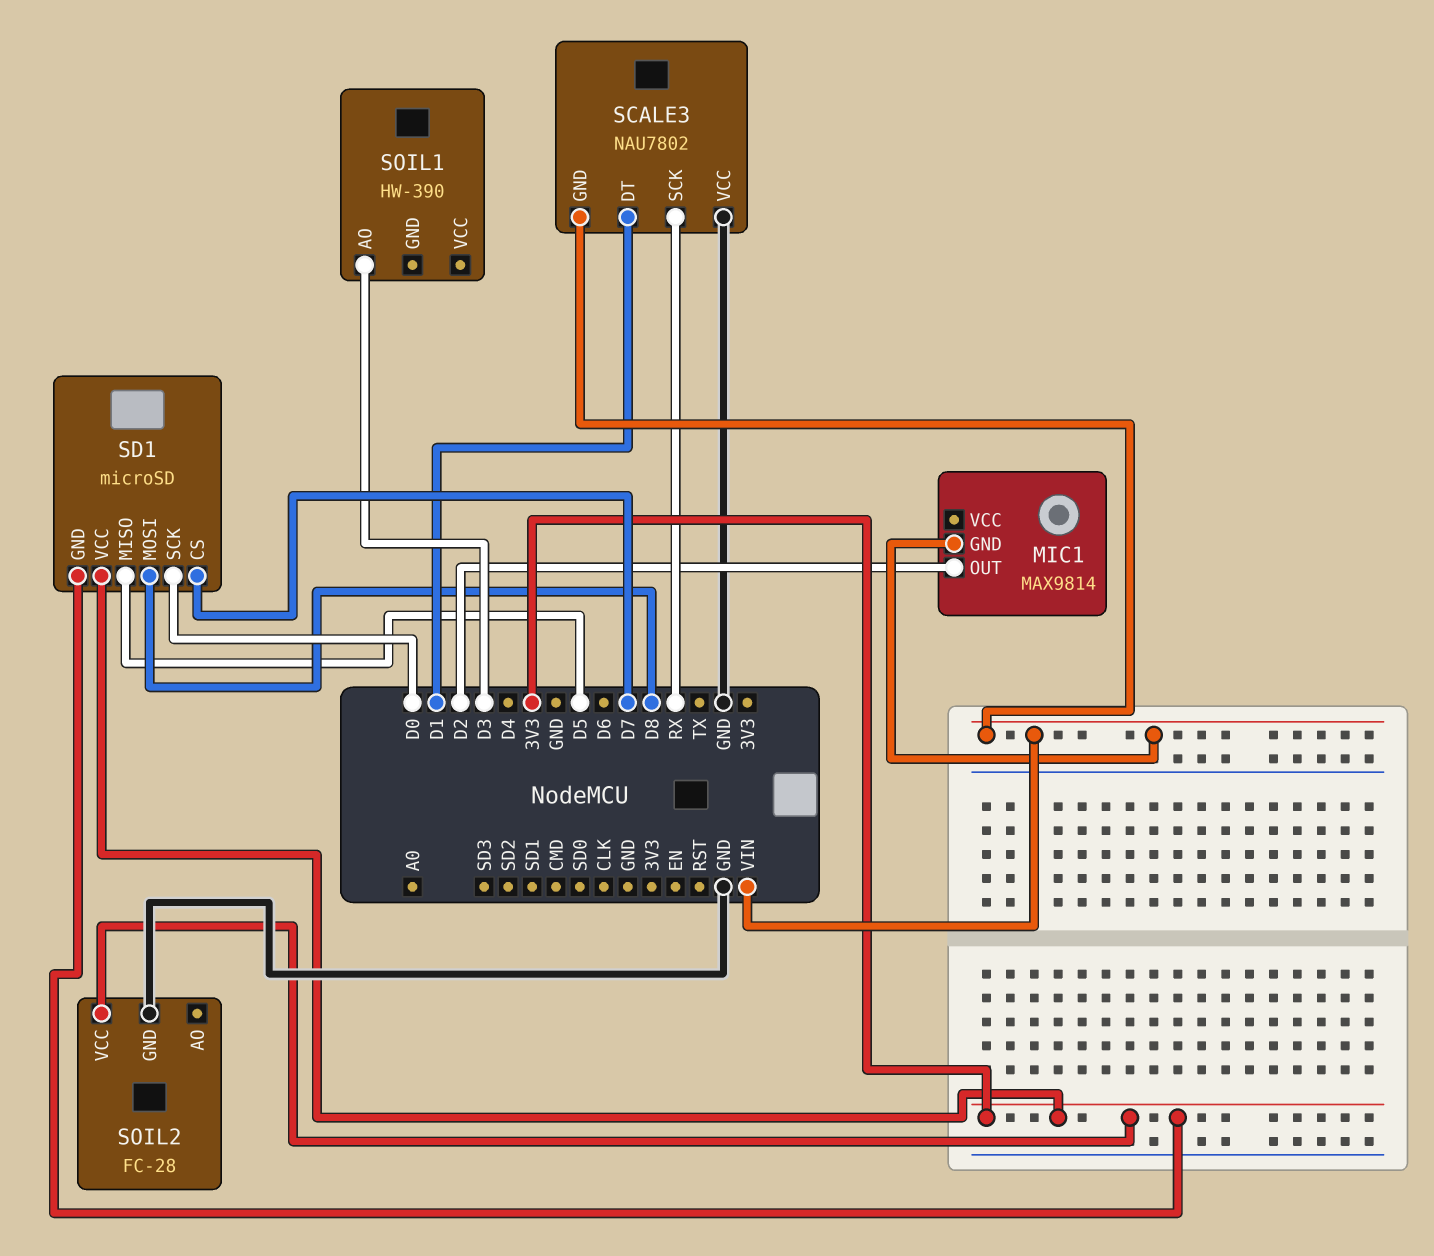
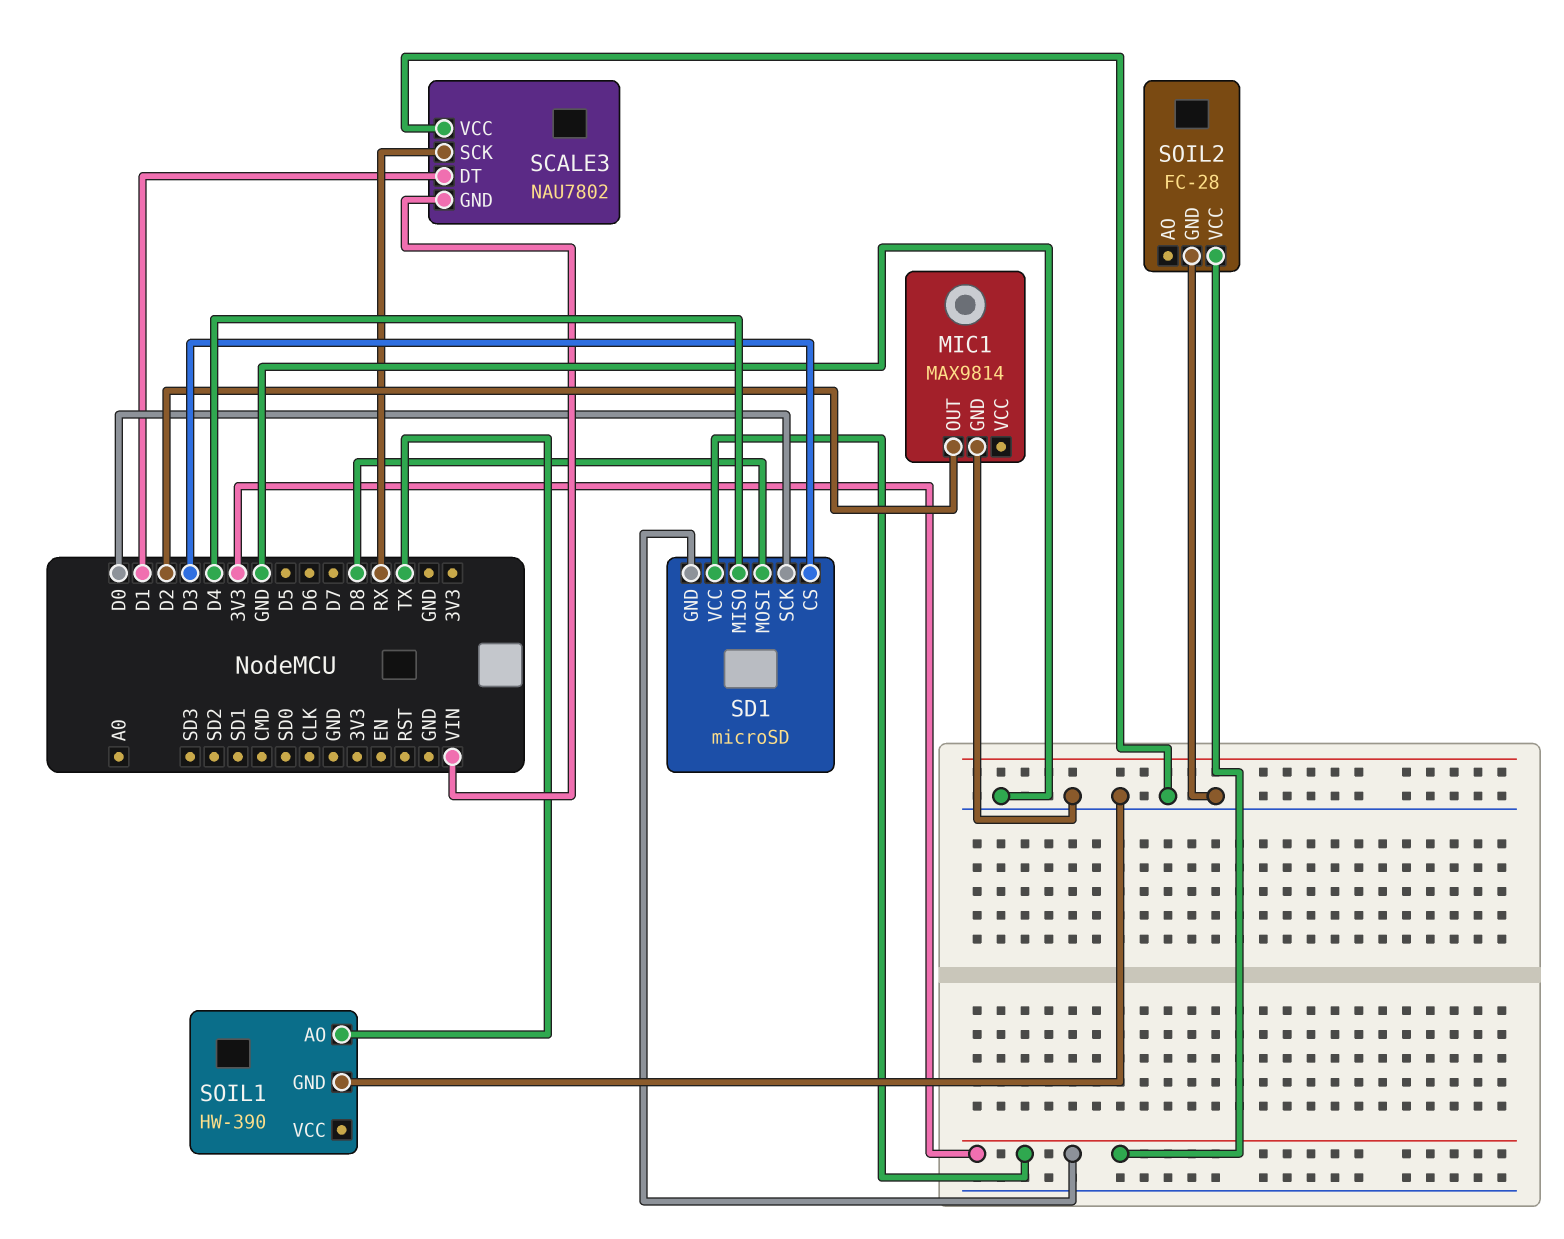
MIC1 pin GND: VIN -> GND
SD1 pin CS: D7 -> D3
SD1 pin MISO: D5 -> D4
SOIL1 pin AO: D3 -> TX
SOIL1 pin GND: none -> GND

